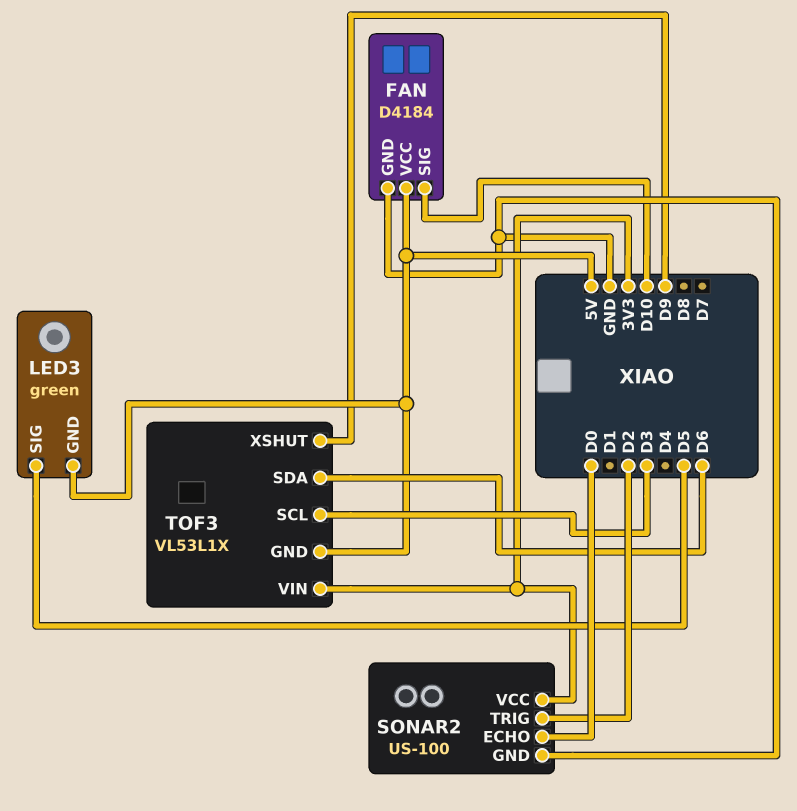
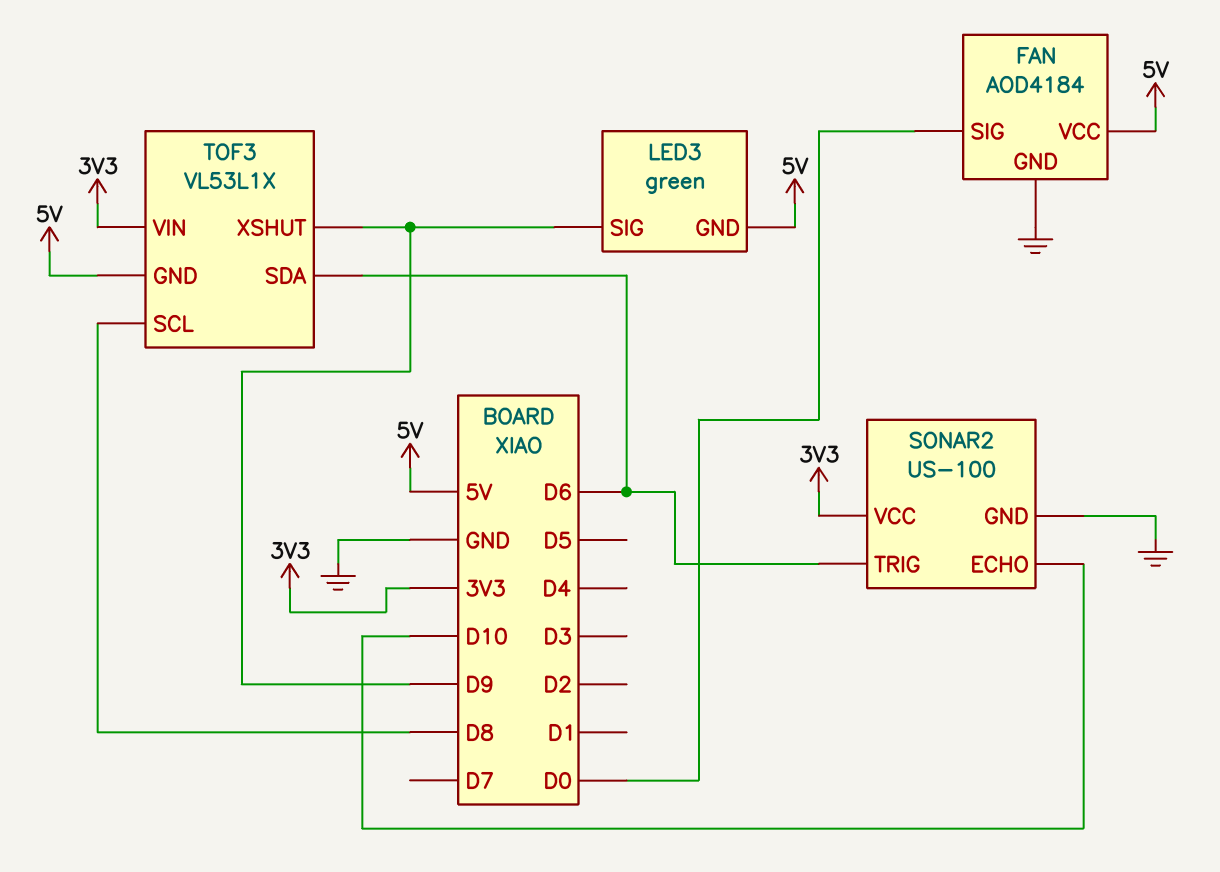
FAN: D4184 -> AOD4184
FAN pin SIG: D10 -> D0
LED3 pin SIG: D5 -> D9
SONAR2 pin ECHO: D0 -> D10
SONAR2 pin TRIG: D2 -> D6
TOF3 pin SCL: D3 -> D8

